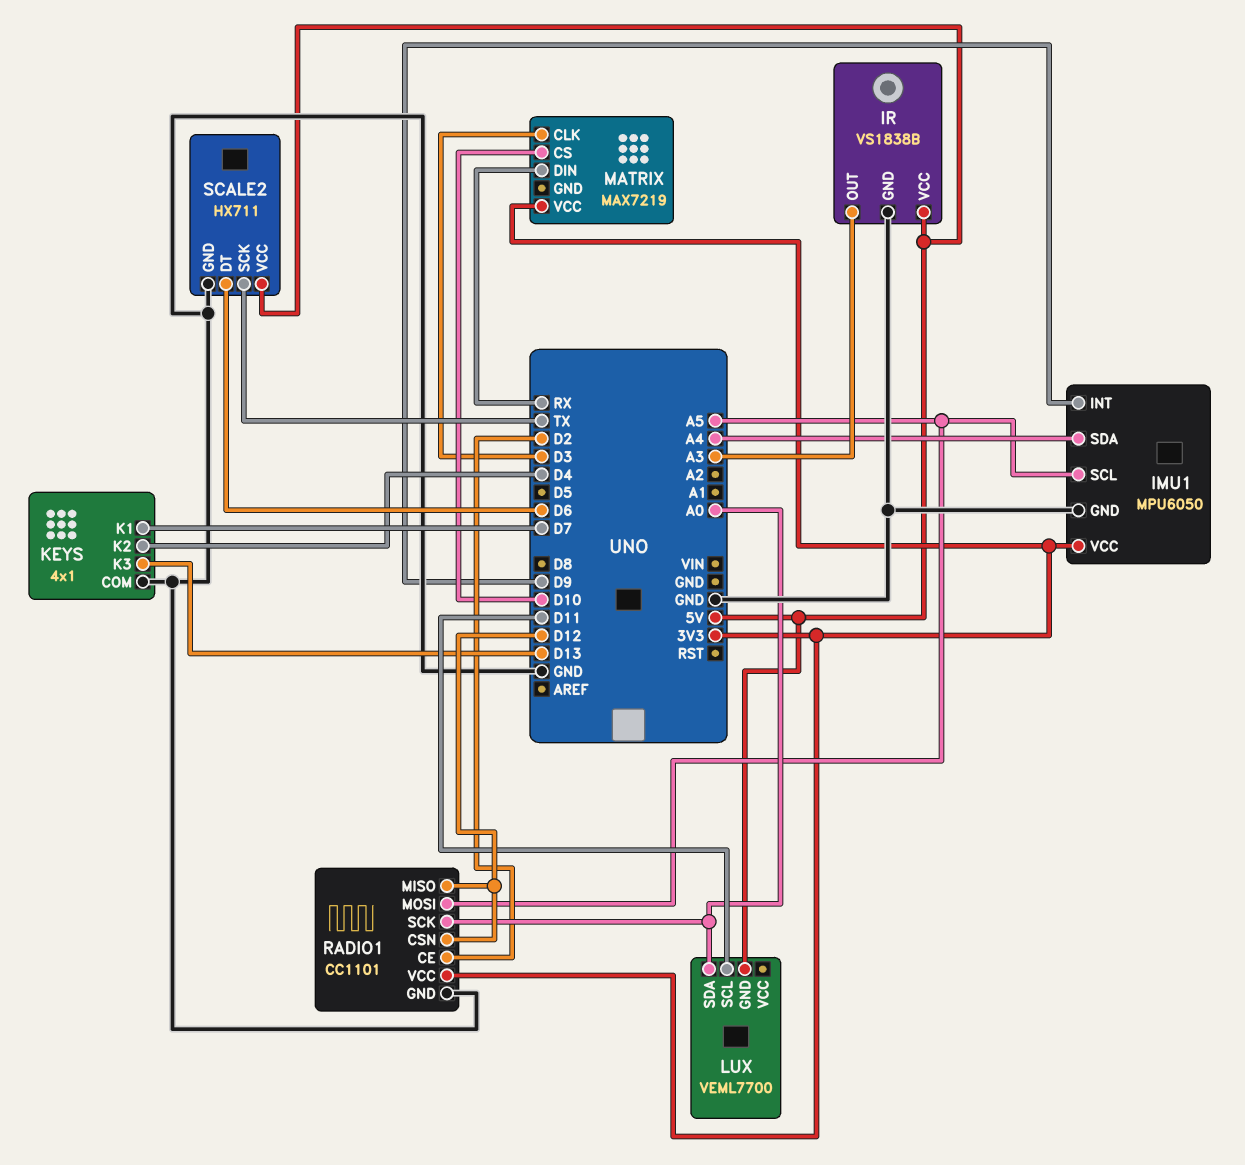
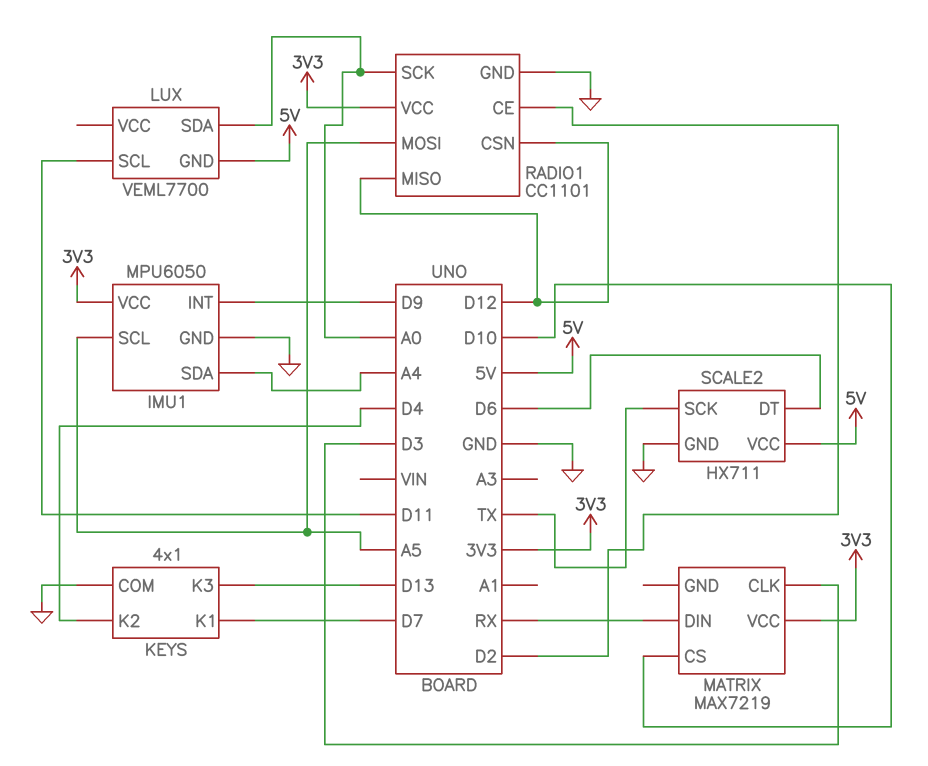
IR: VS1838B -> none
IR pin GND: GND -> none
IR pin OUT: A3 -> none
IR pin VCC: 5V -> none

